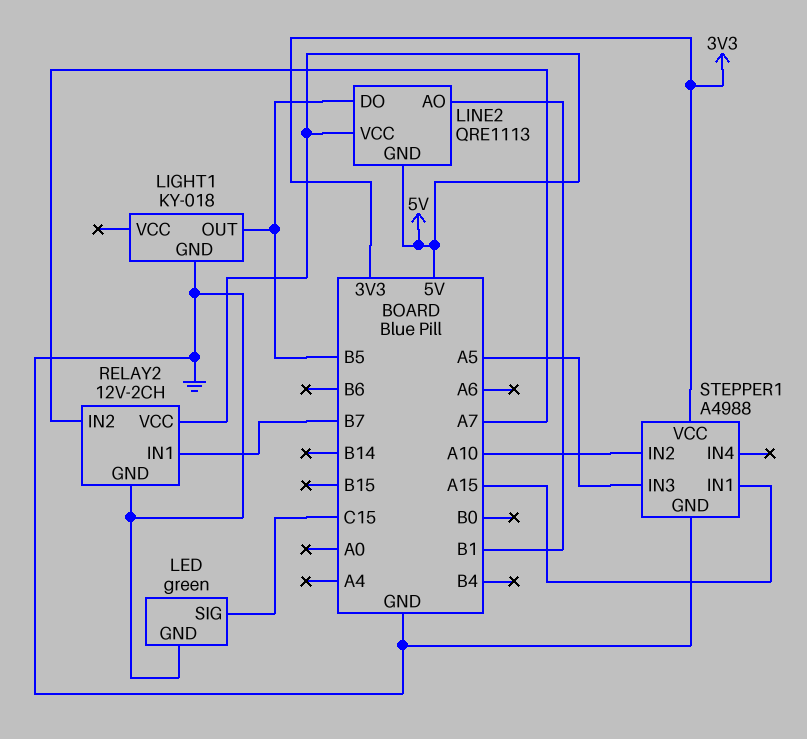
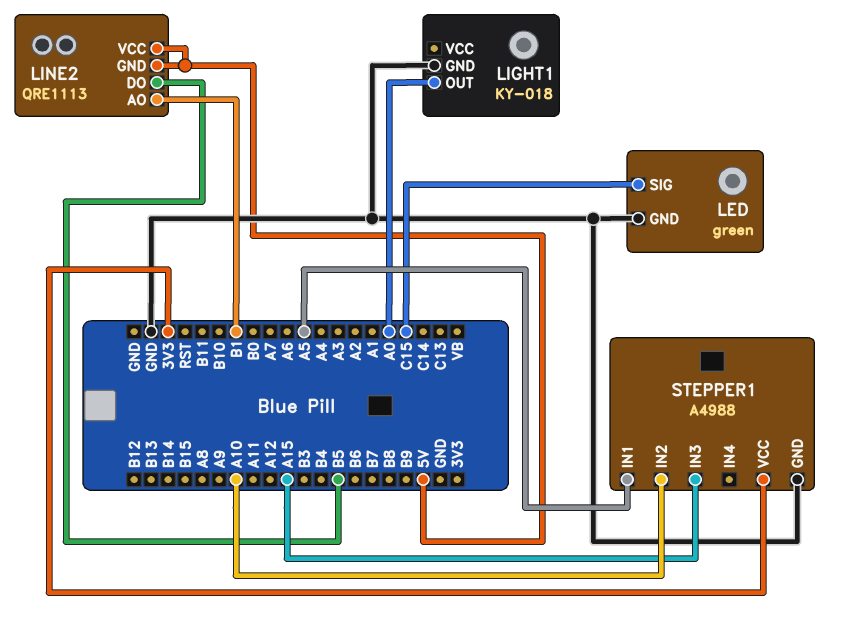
LIGHT1 pin OUT: B5 -> A0
RELAY2: 12V-2CH -> none
RELAY2 pin GND: GND -> none
RELAY2 pin IN1: B7 -> none
RELAY2 pin IN2: A7 -> none
RELAY2 pin VCC: 5V -> none
STEPPER1 pin IN1: A15 -> A5
STEPPER1 pin IN3: A5 -> A15

